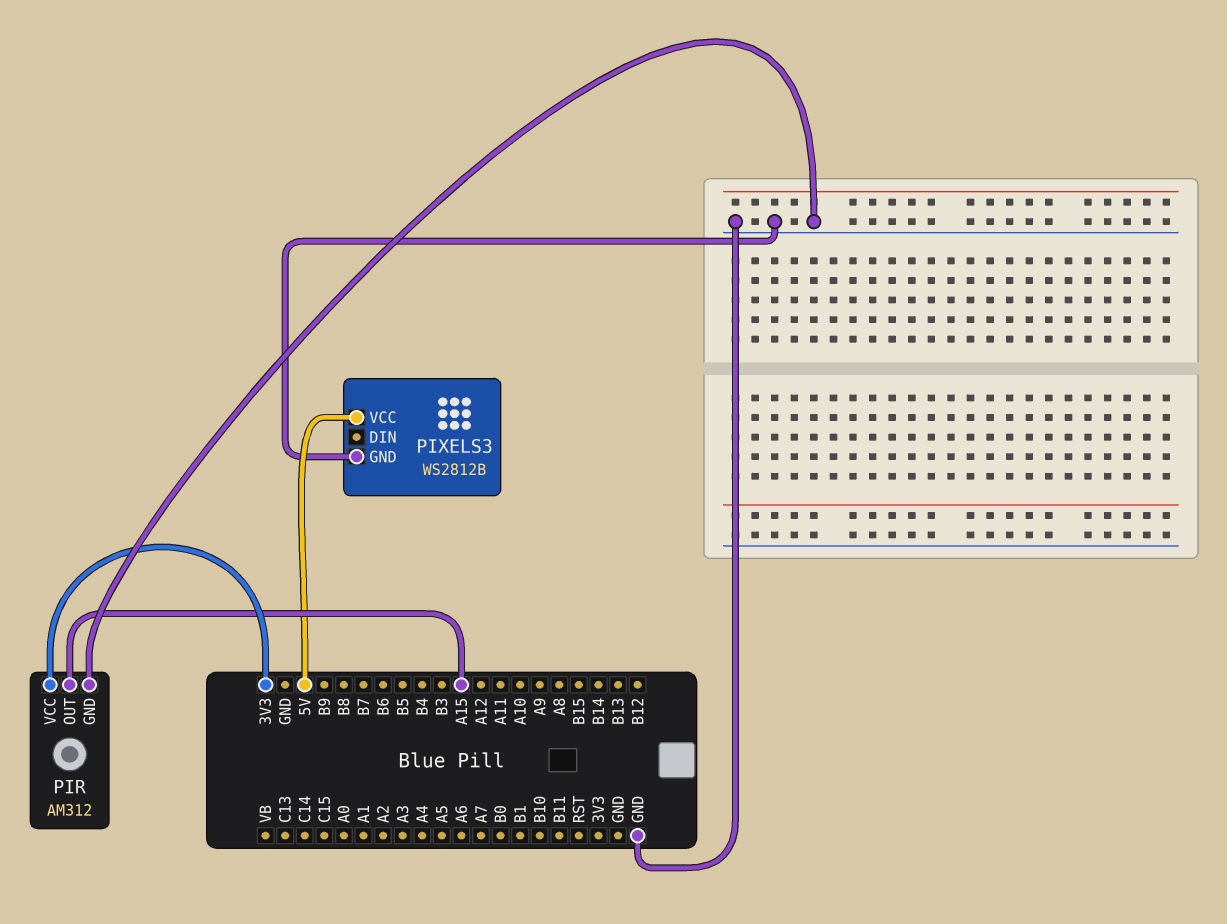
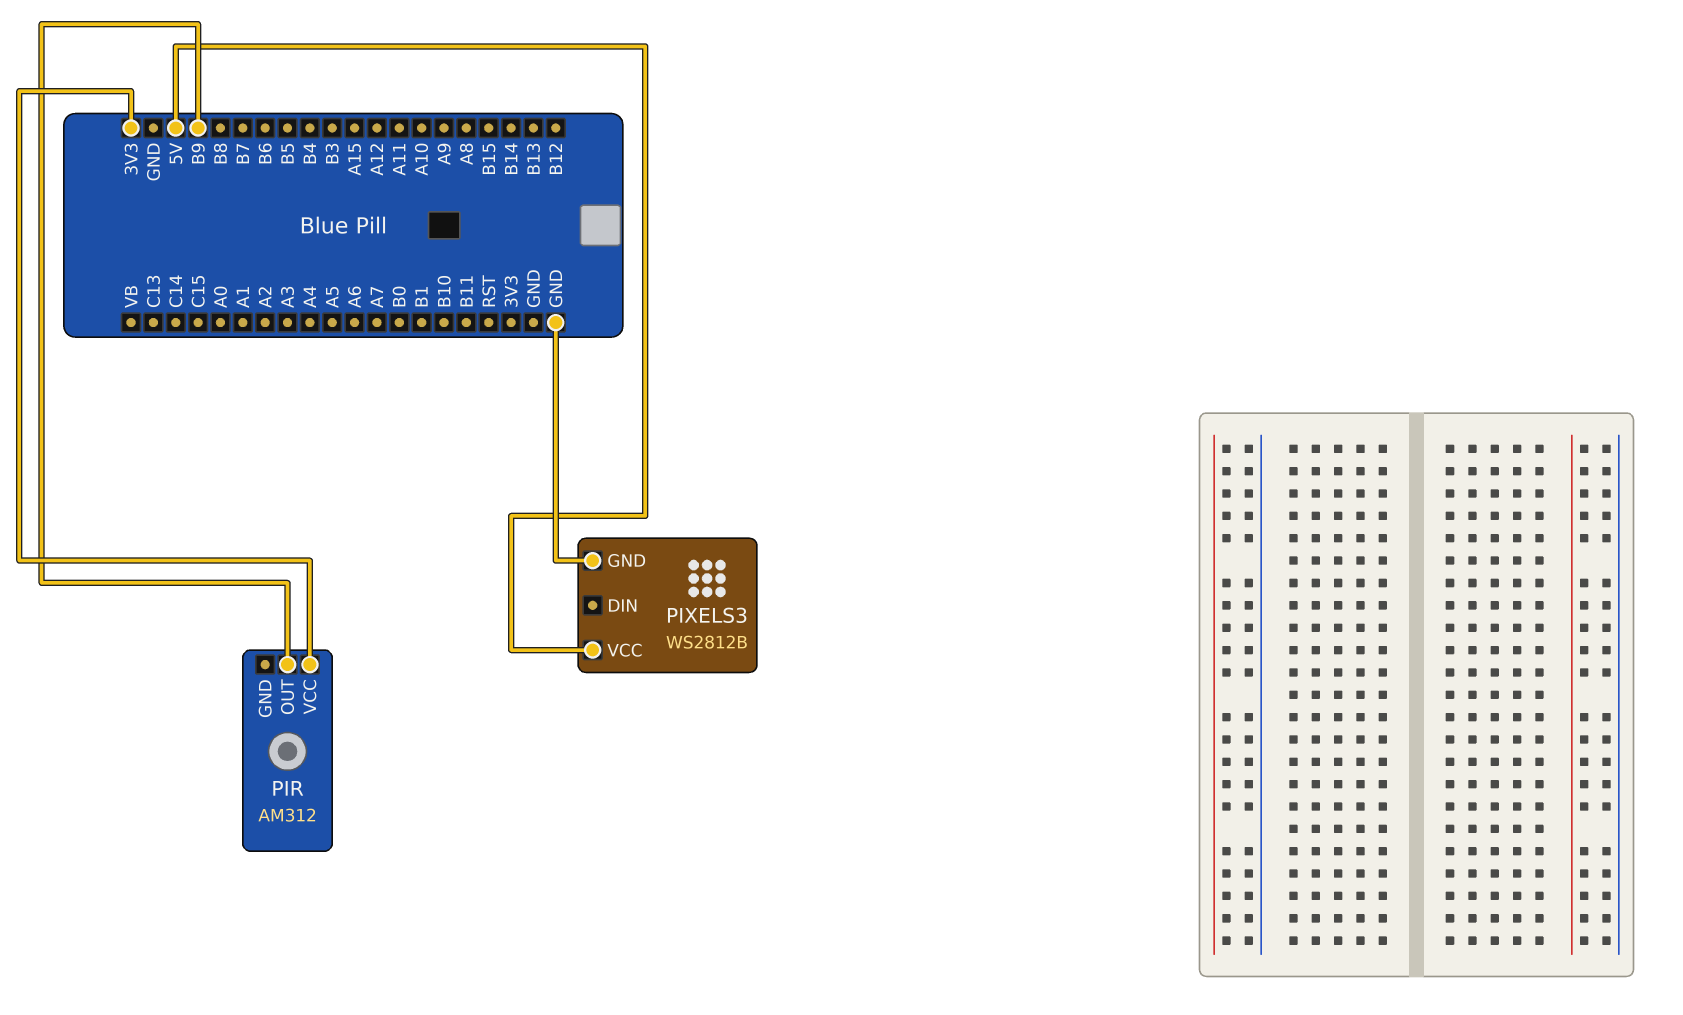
PIR pin GND: GND -> none
PIR pin OUT: A15 -> B9

